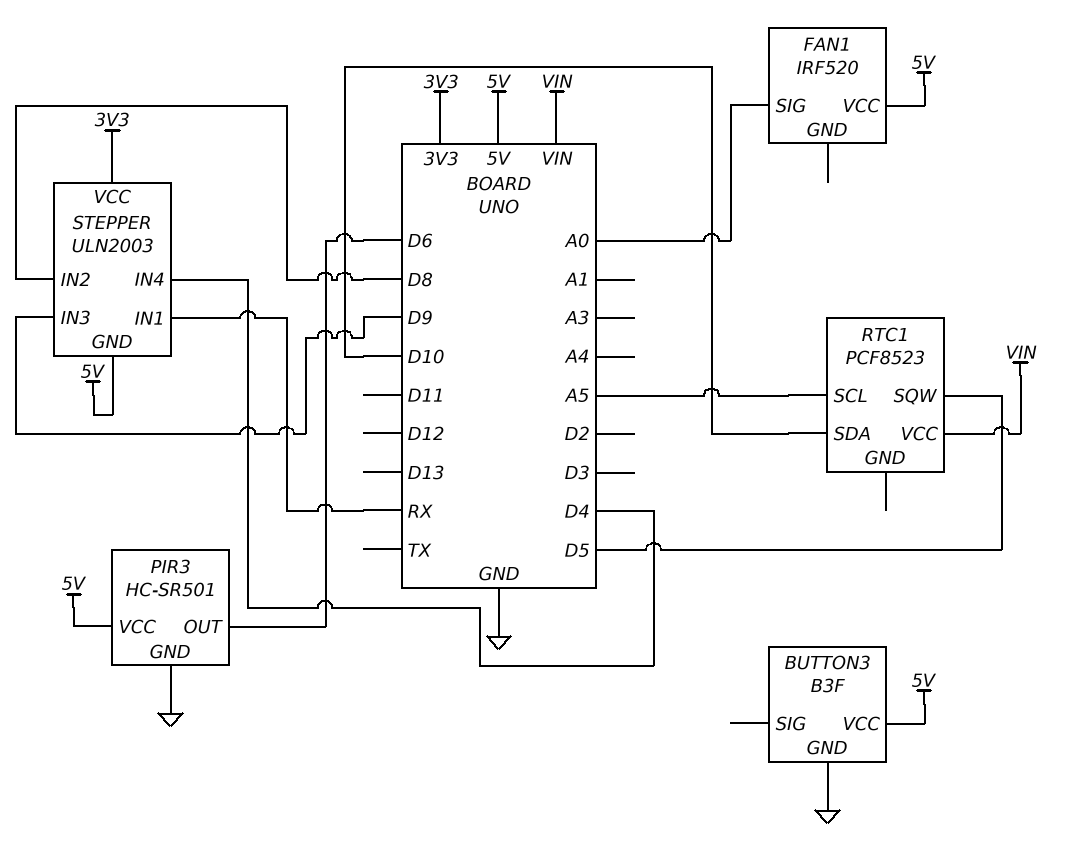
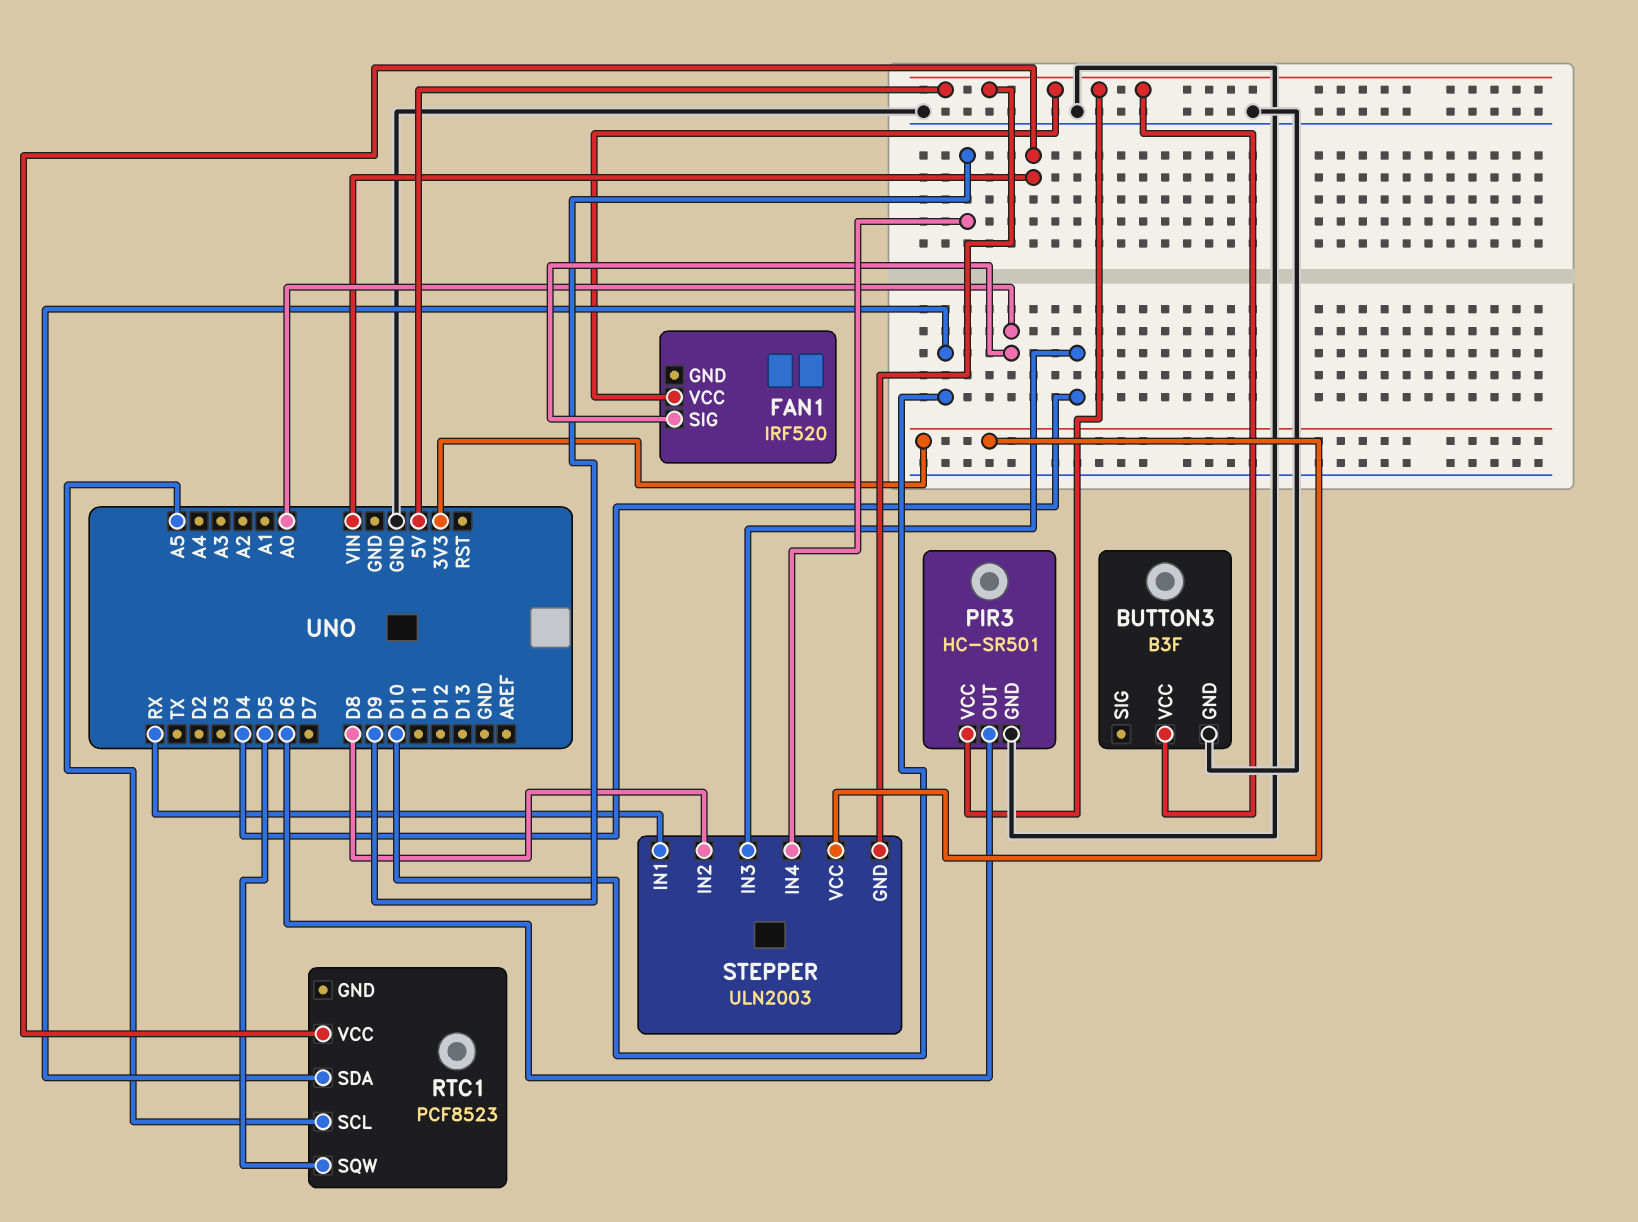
STEPPER pin IN3: D9 -> D4
STEPPER pin IN4: D4 -> D9

